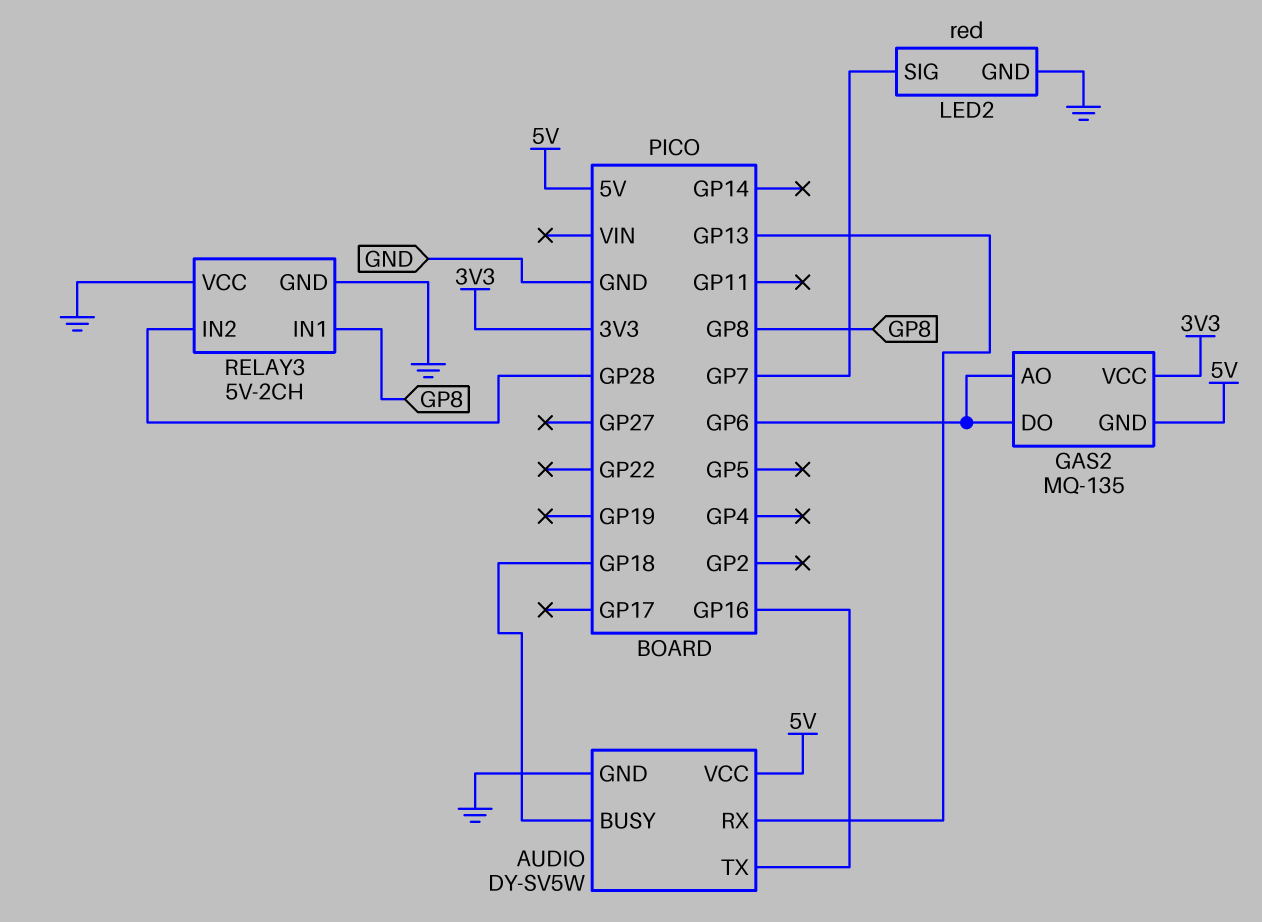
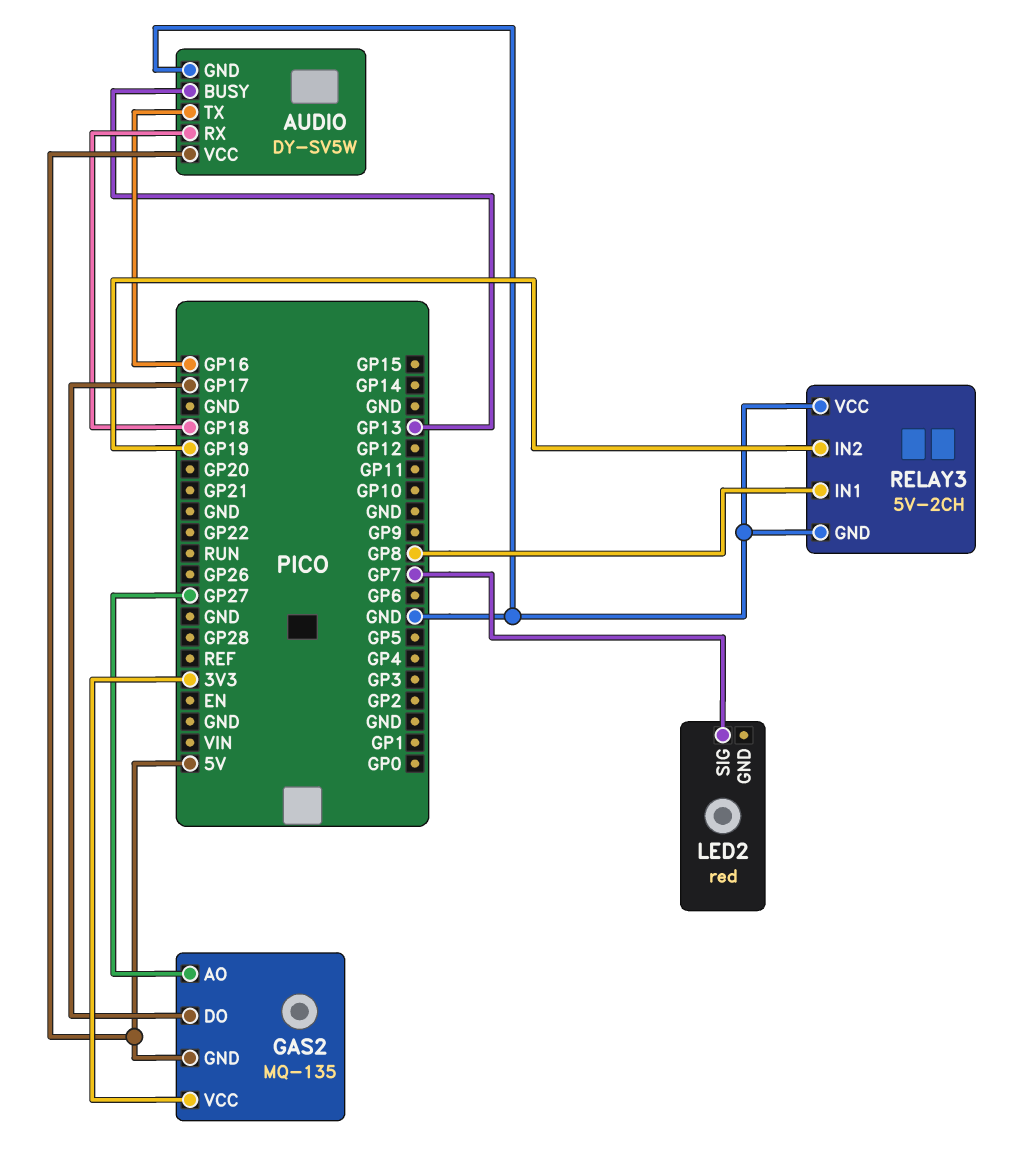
AUDIO pin BUSY: GP18 -> GP13
AUDIO pin RX: GP13 -> GP18
GAS2 pin AO: GP6 -> GP27
GAS2 pin DO: GP6 -> GP17
LED2 pin GND: GND -> none
RELAY3 pin IN2: GP28 -> GP19

